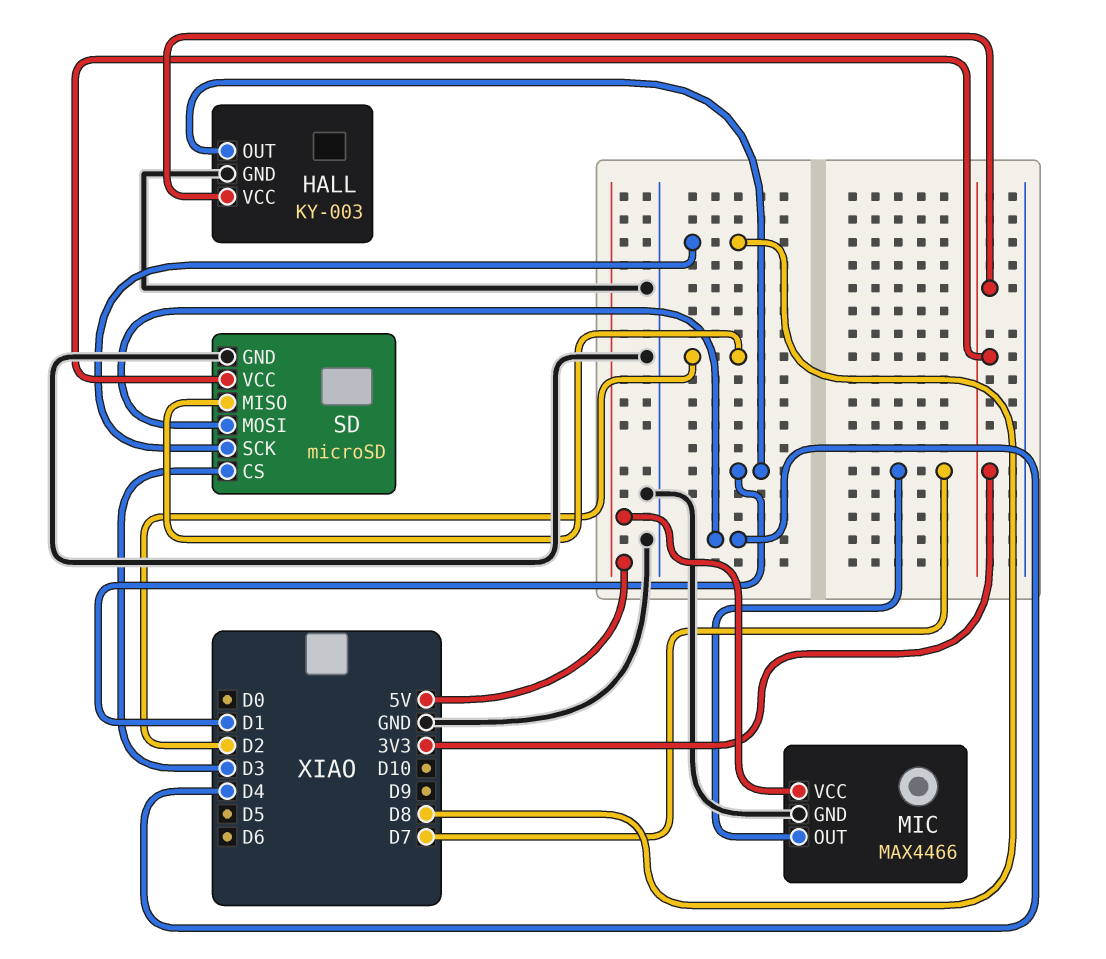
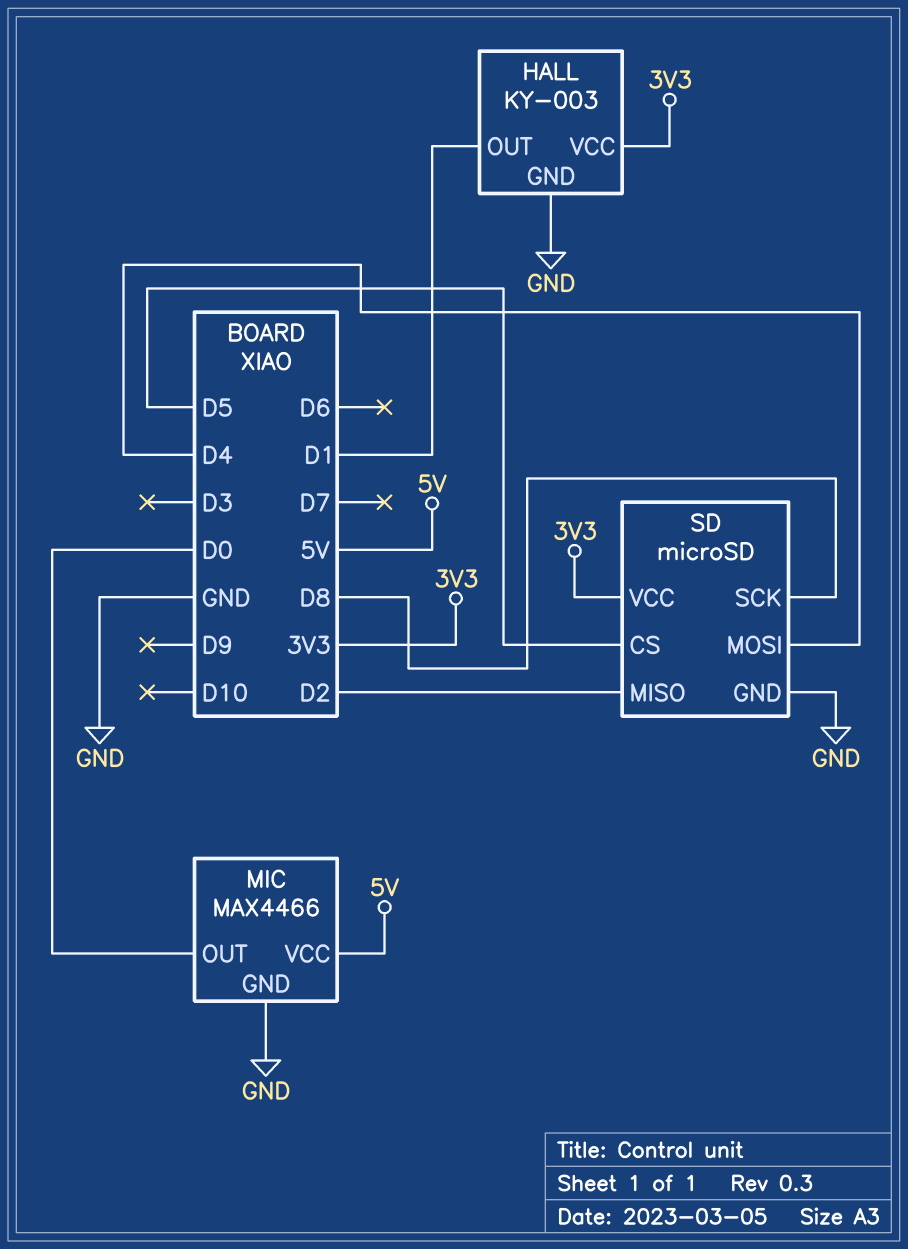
MIC pin OUT: D7 -> D0
SD pin CS: D3 -> D5

